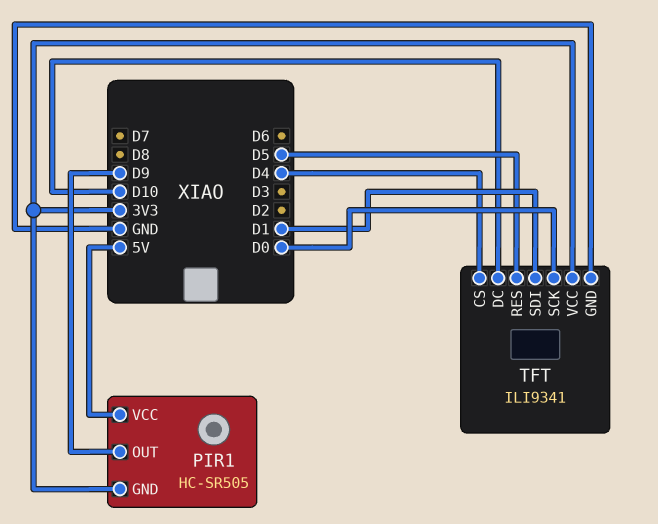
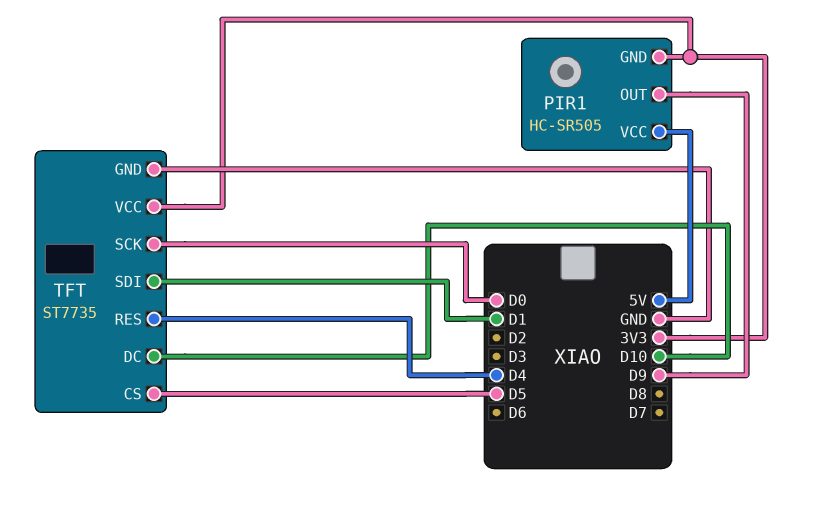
TFT: ILI9341 -> ST7735
TFT pin CS: D4 -> D5
TFT pin RES: D5 -> D4

